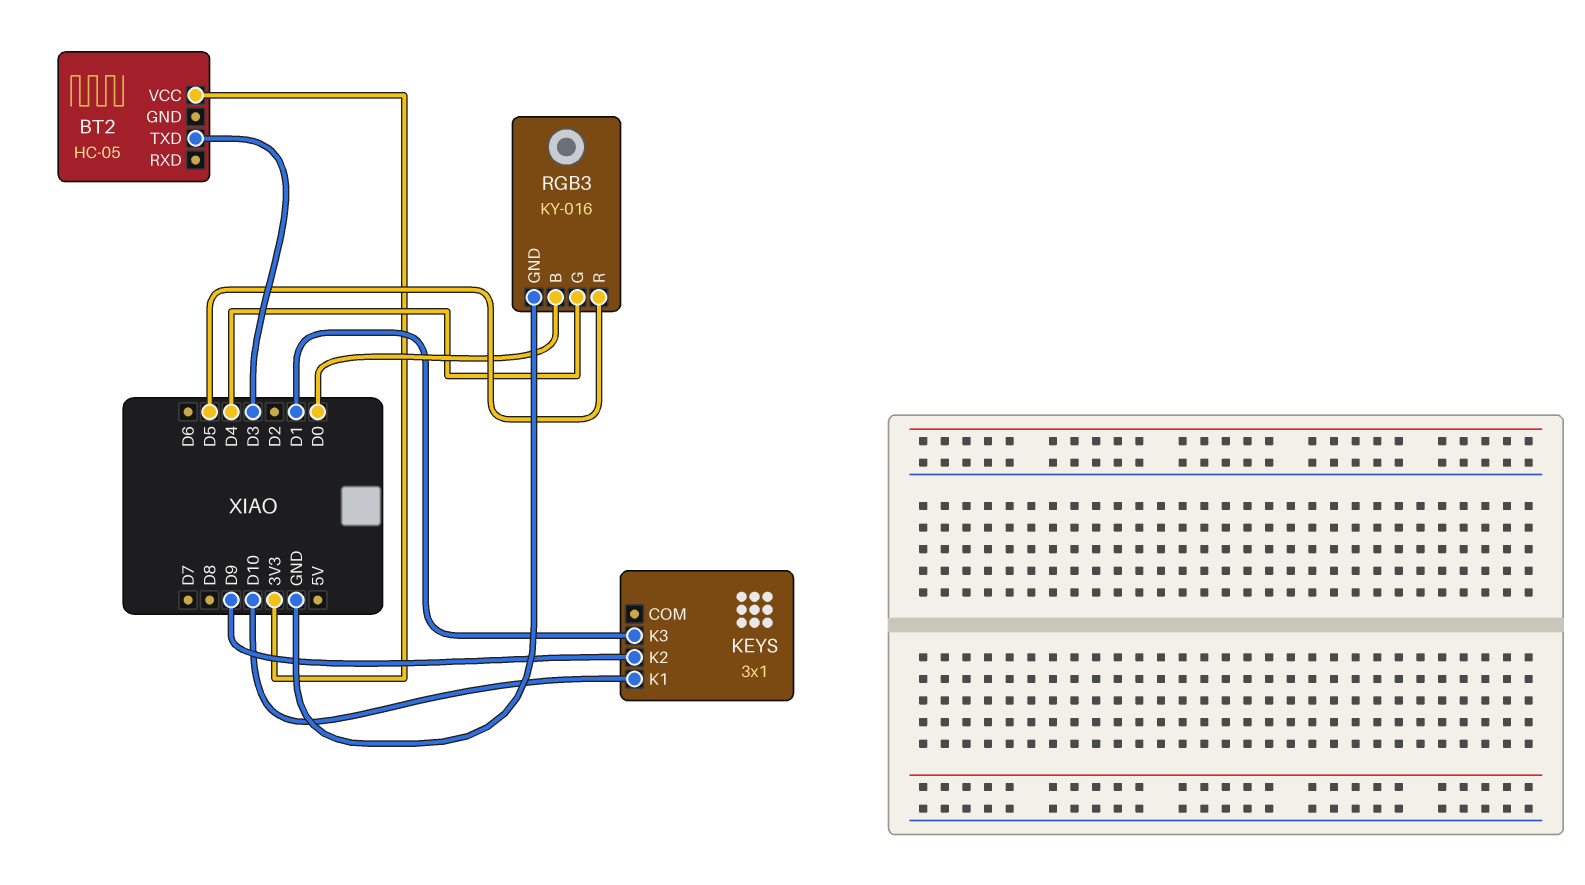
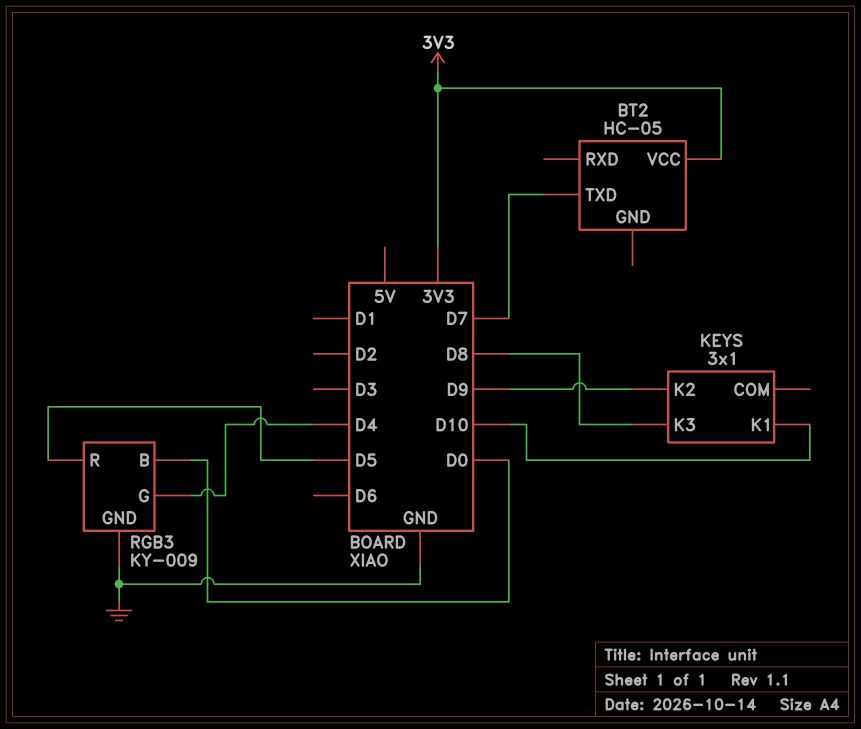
BT2 pin TXD: D3 -> D7
KEYS pin K3: D1 -> D8
RGB3: KY-016 -> KY-009

